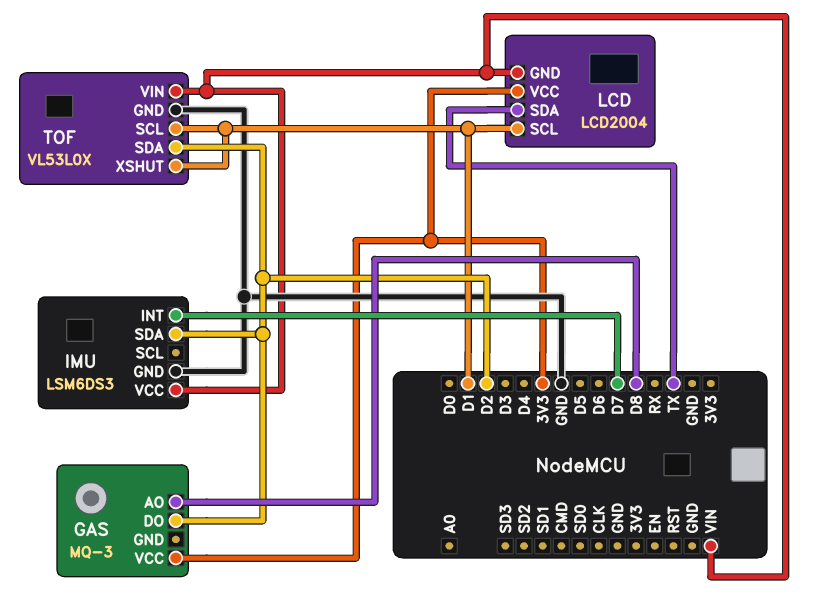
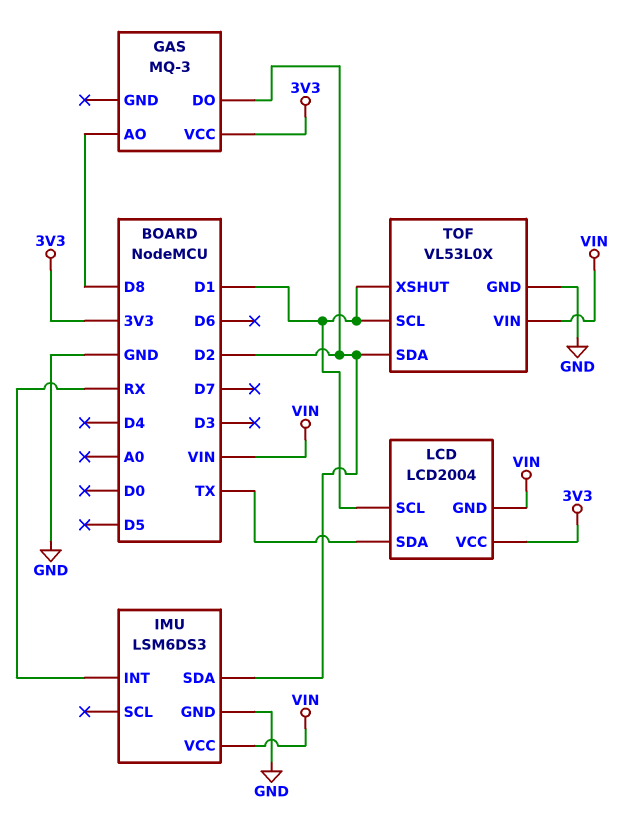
IMU pin INT: D7 -> RX

